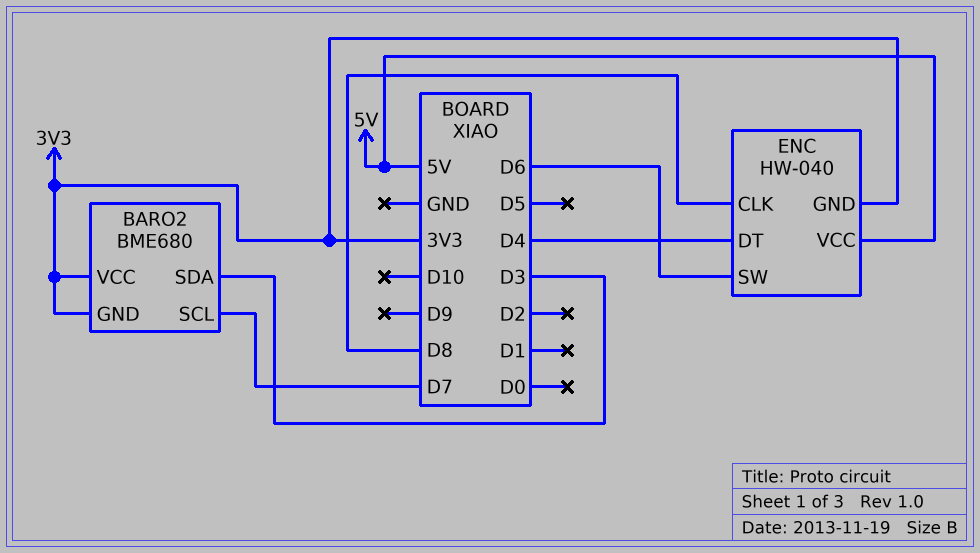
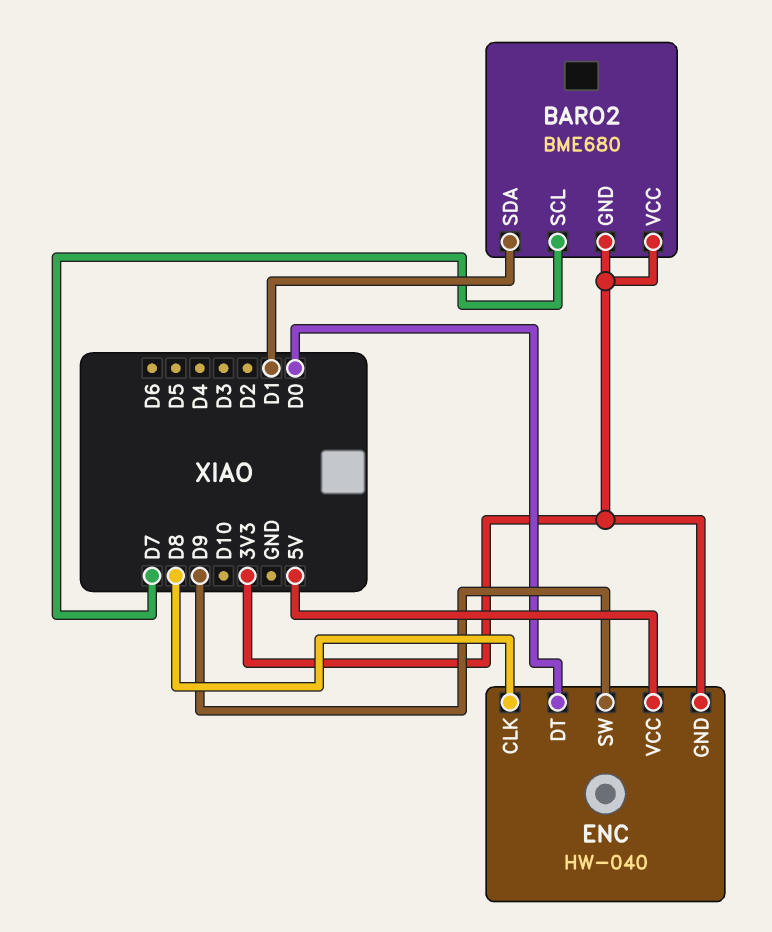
BARO2 pin SDA: D3 -> D1
ENC pin DT: D4 -> D0
ENC pin SW: D6 -> D9

